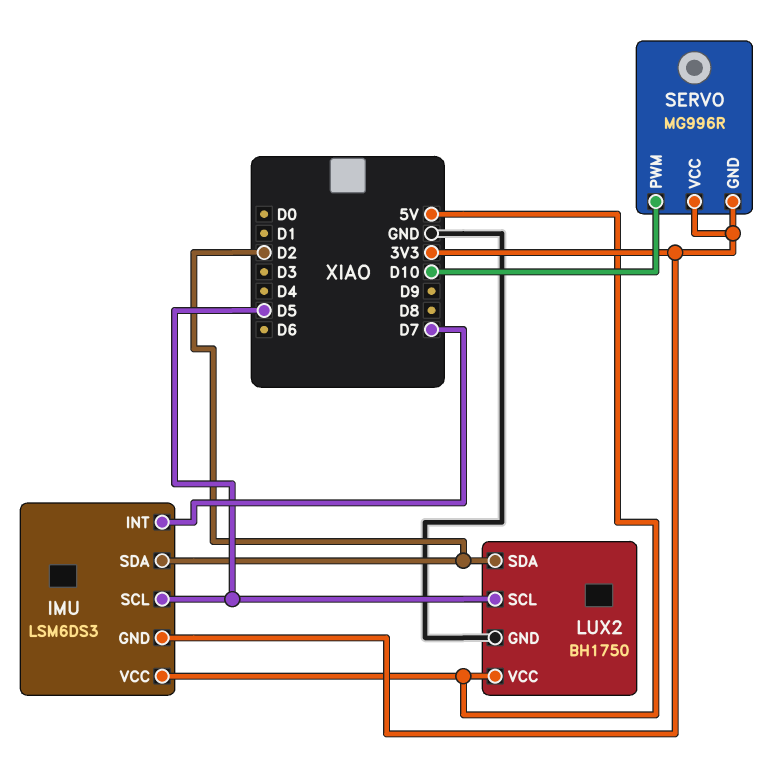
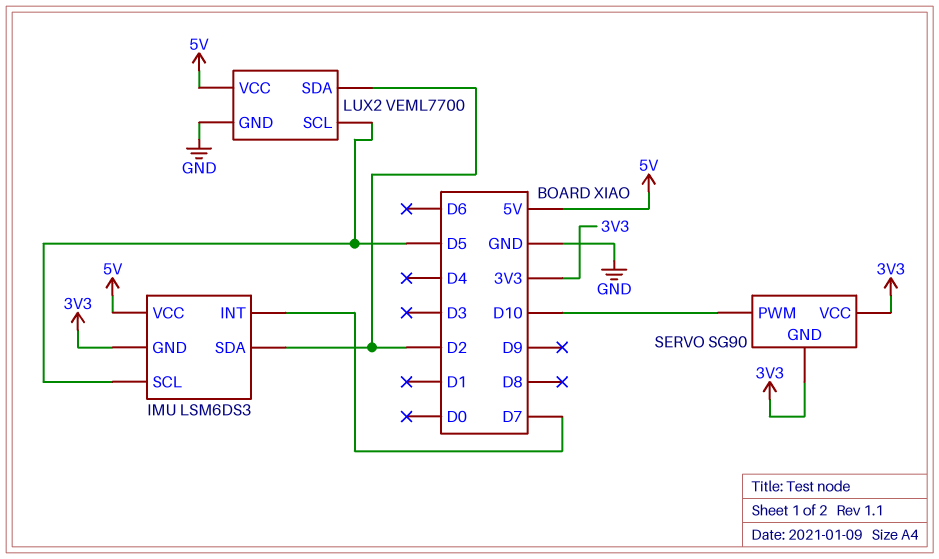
LUX2: BH1750 -> VEML7700
SERVO: MG996R -> SG90

